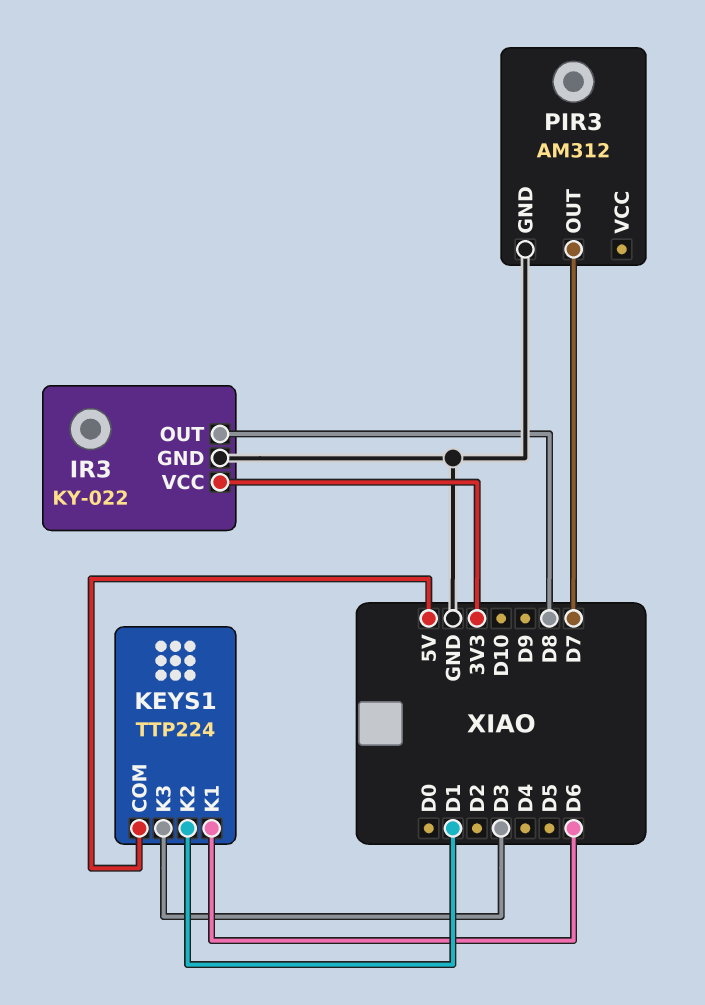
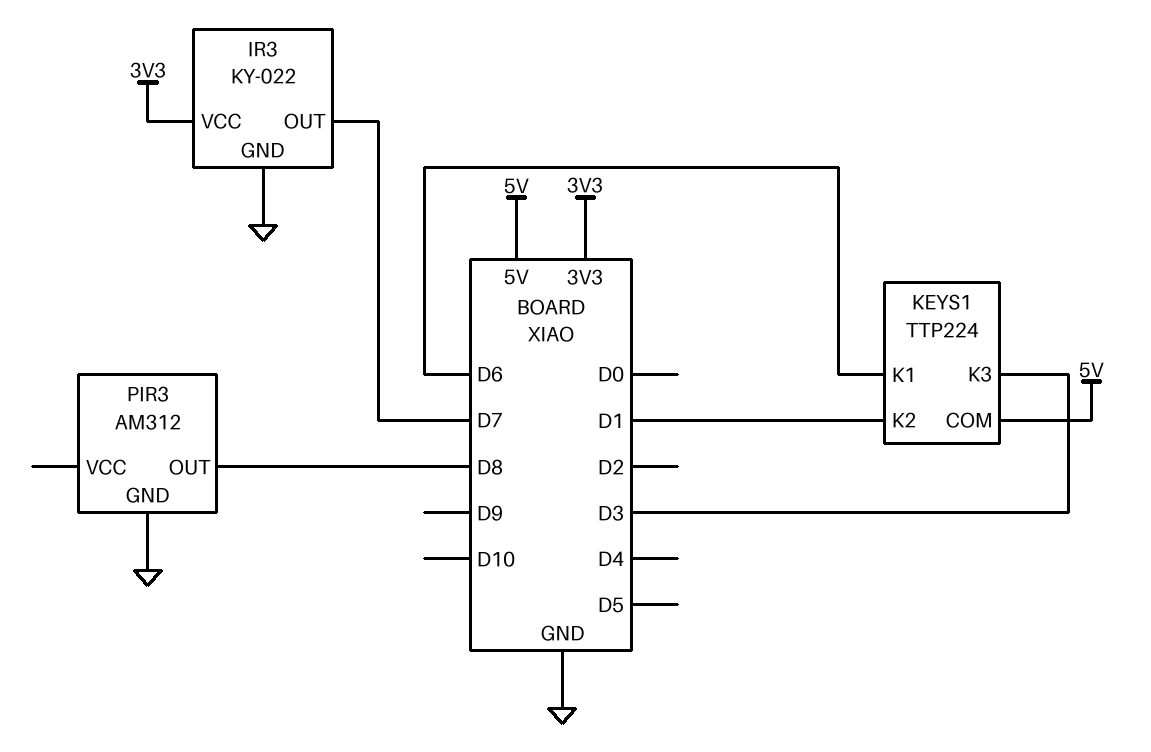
IR3 pin OUT: D8 -> D7
PIR3 pin OUT: D7 -> D8

